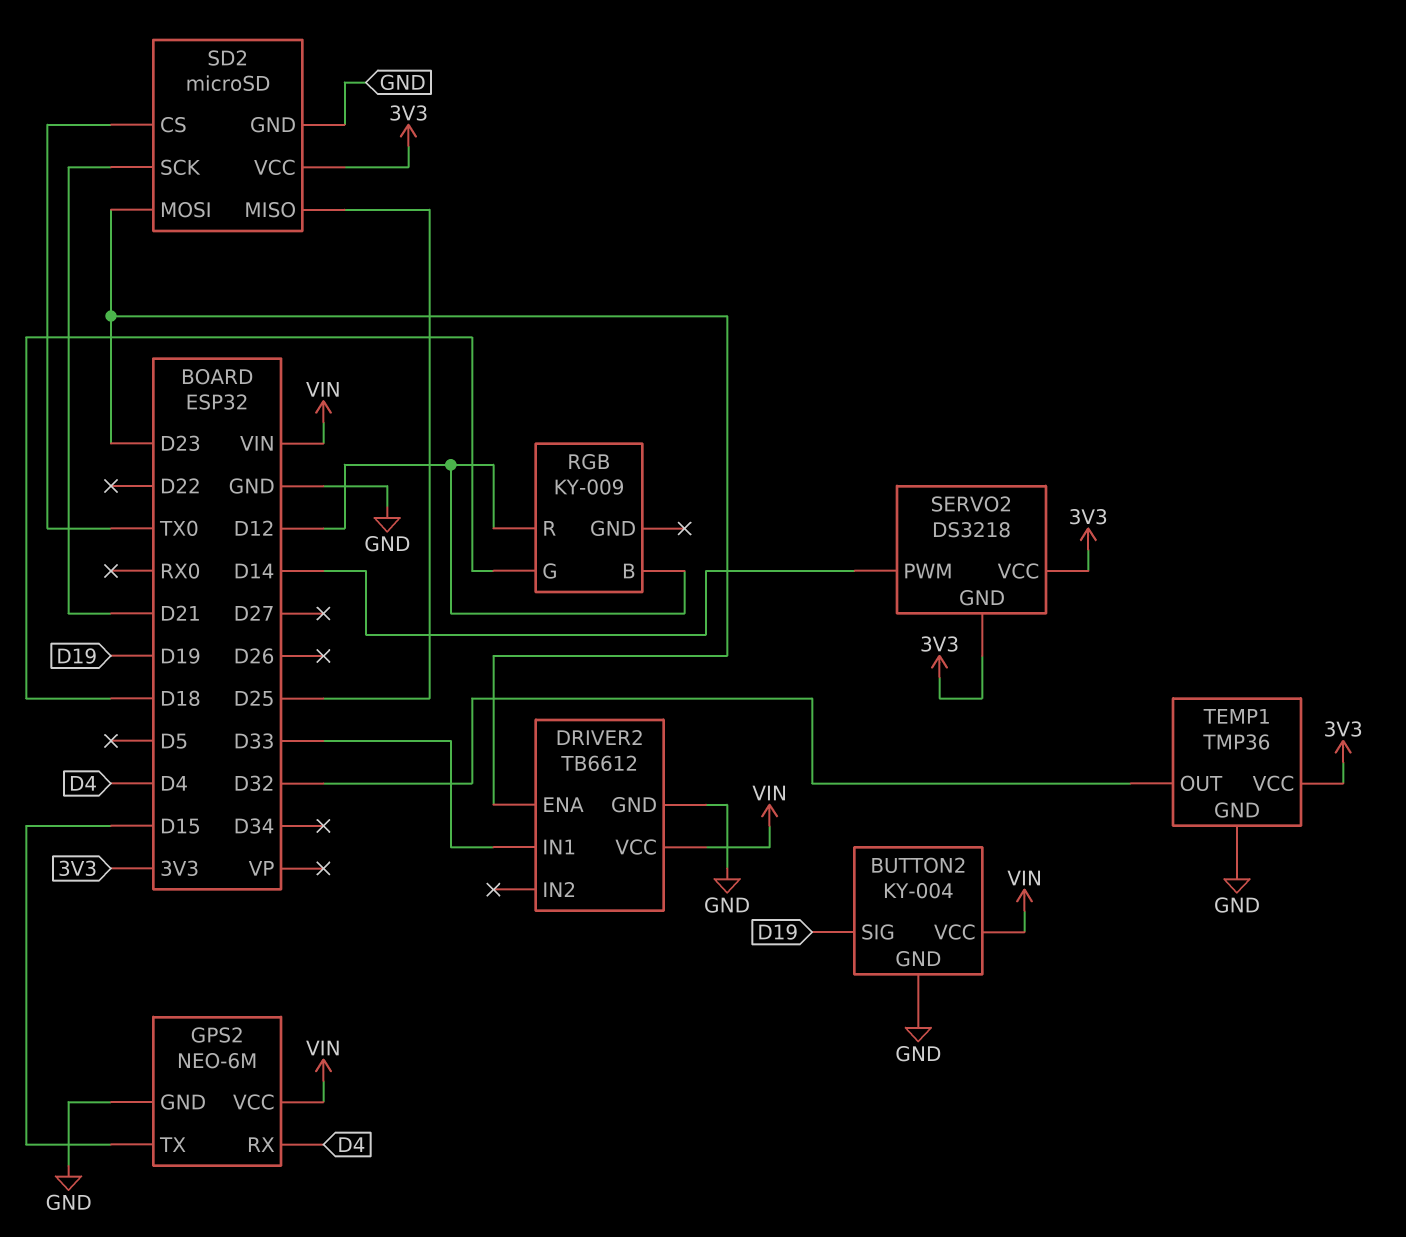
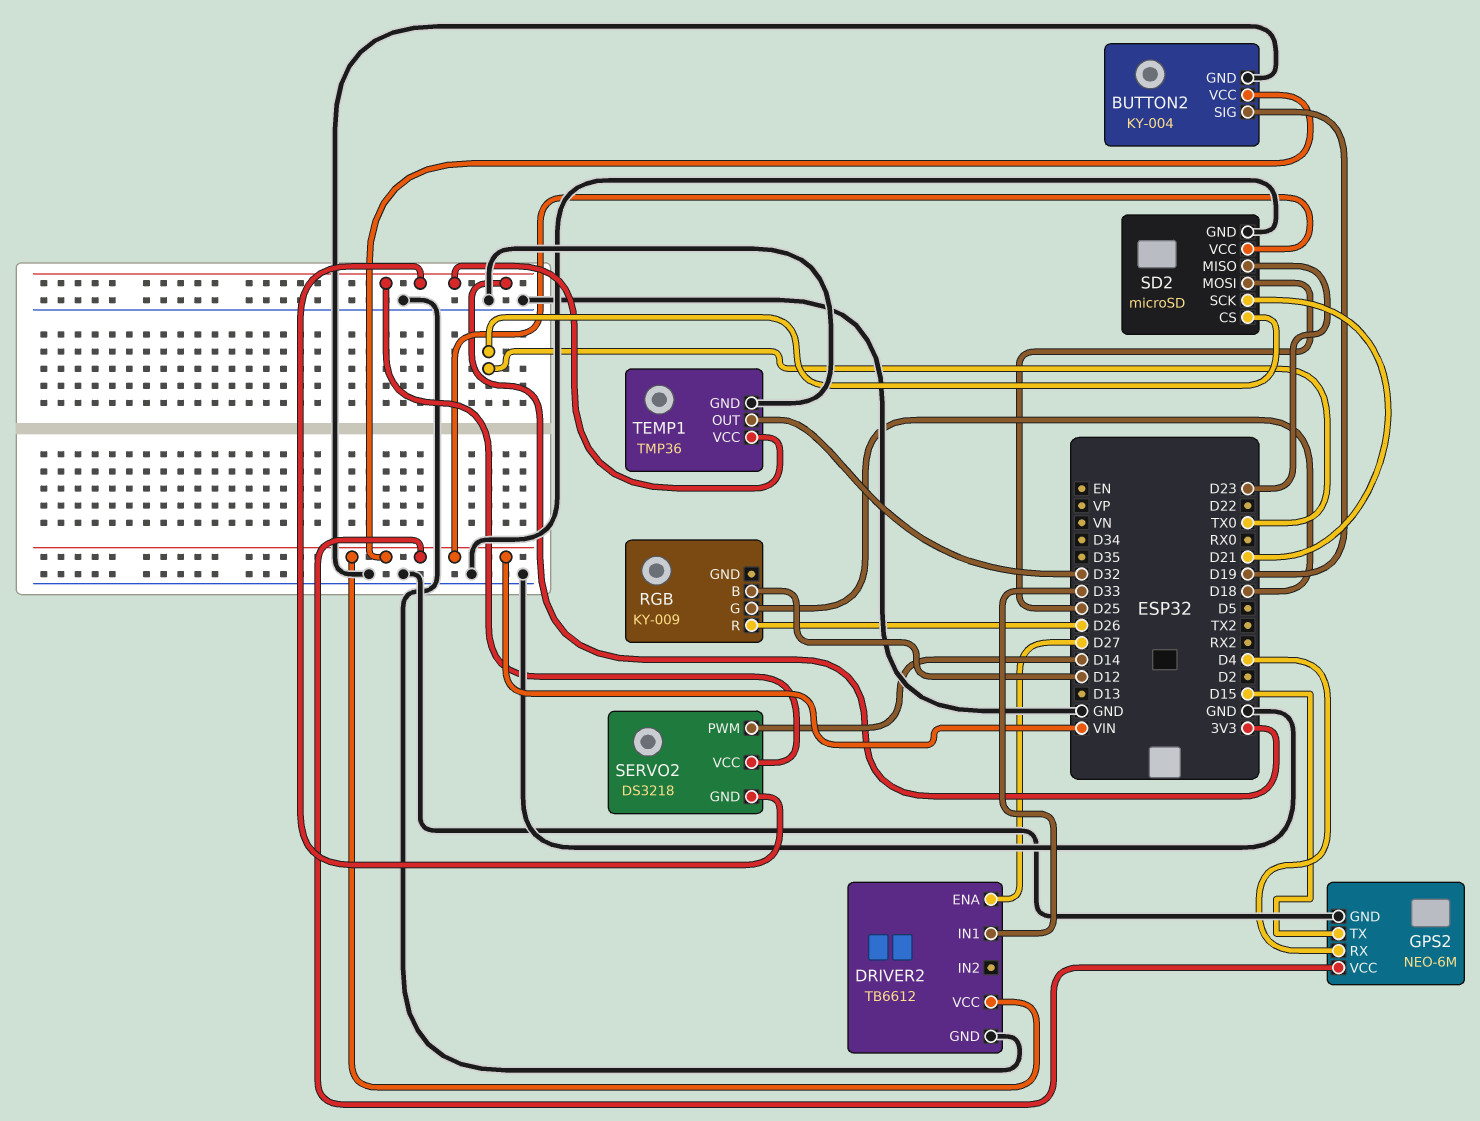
DRIVER2 pin ENA: D23 -> D27
RGB pin R: D12 -> D26
SD2 pin MISO: D25 -> D23
SD2 pin MOSI: D23 -> D25
SD2 pin VCC: 3V3 -> VIN

